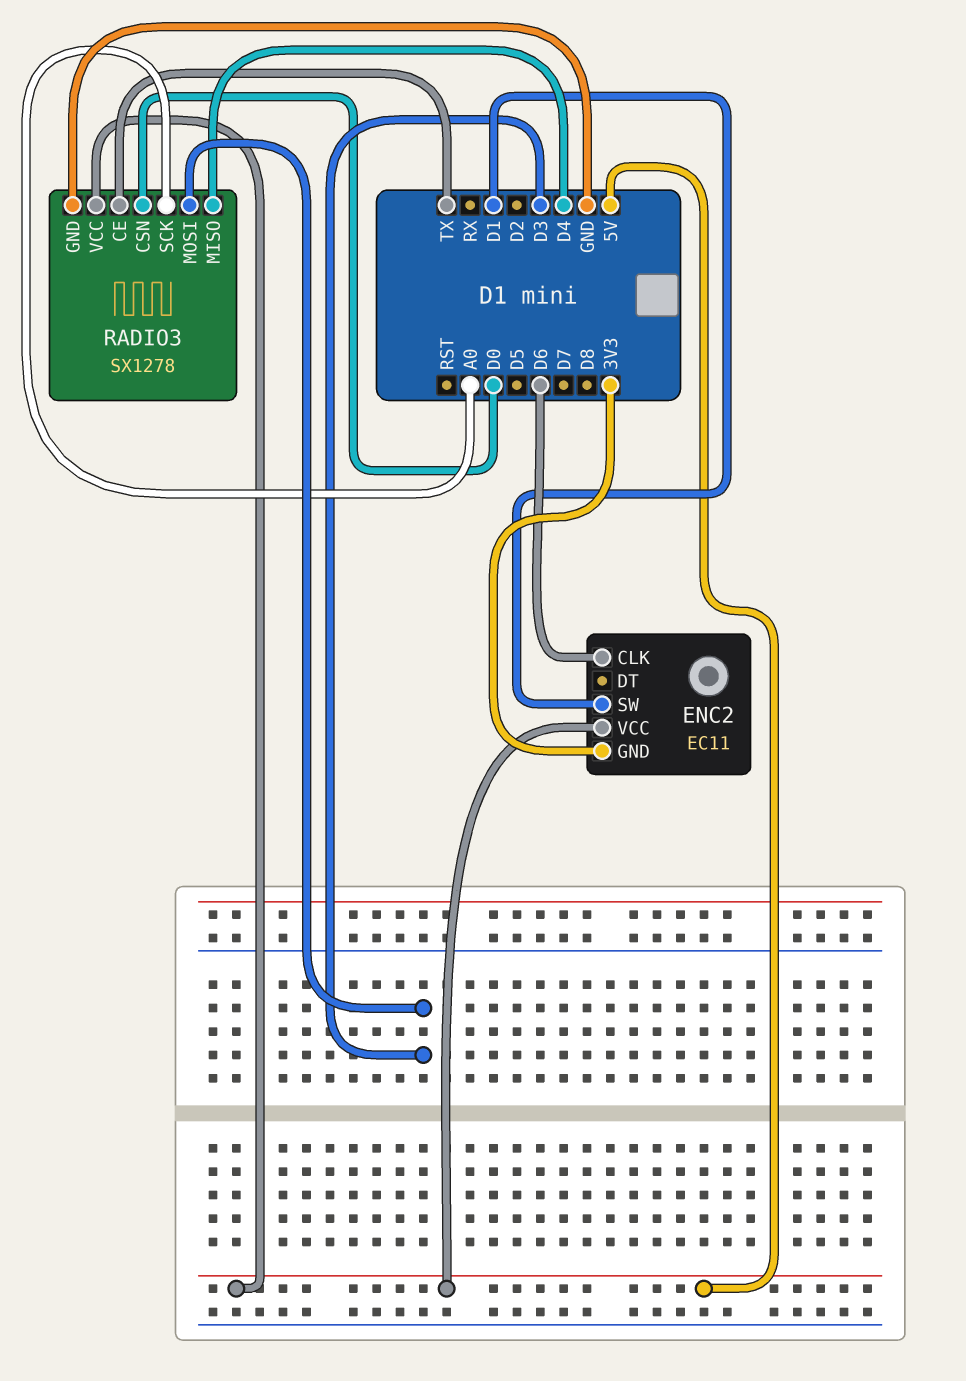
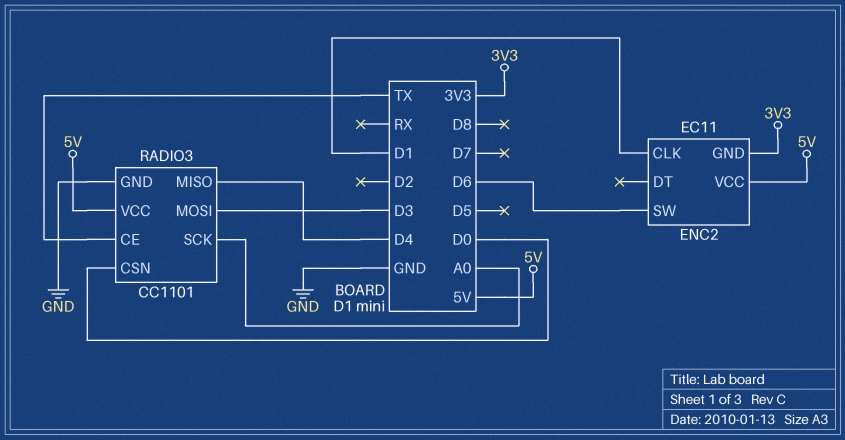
ENC2 pin CLK: D6 -> D1
ENC2 pin SW: D1 -> D6
RADIO3: SX1278 -> CC1101

